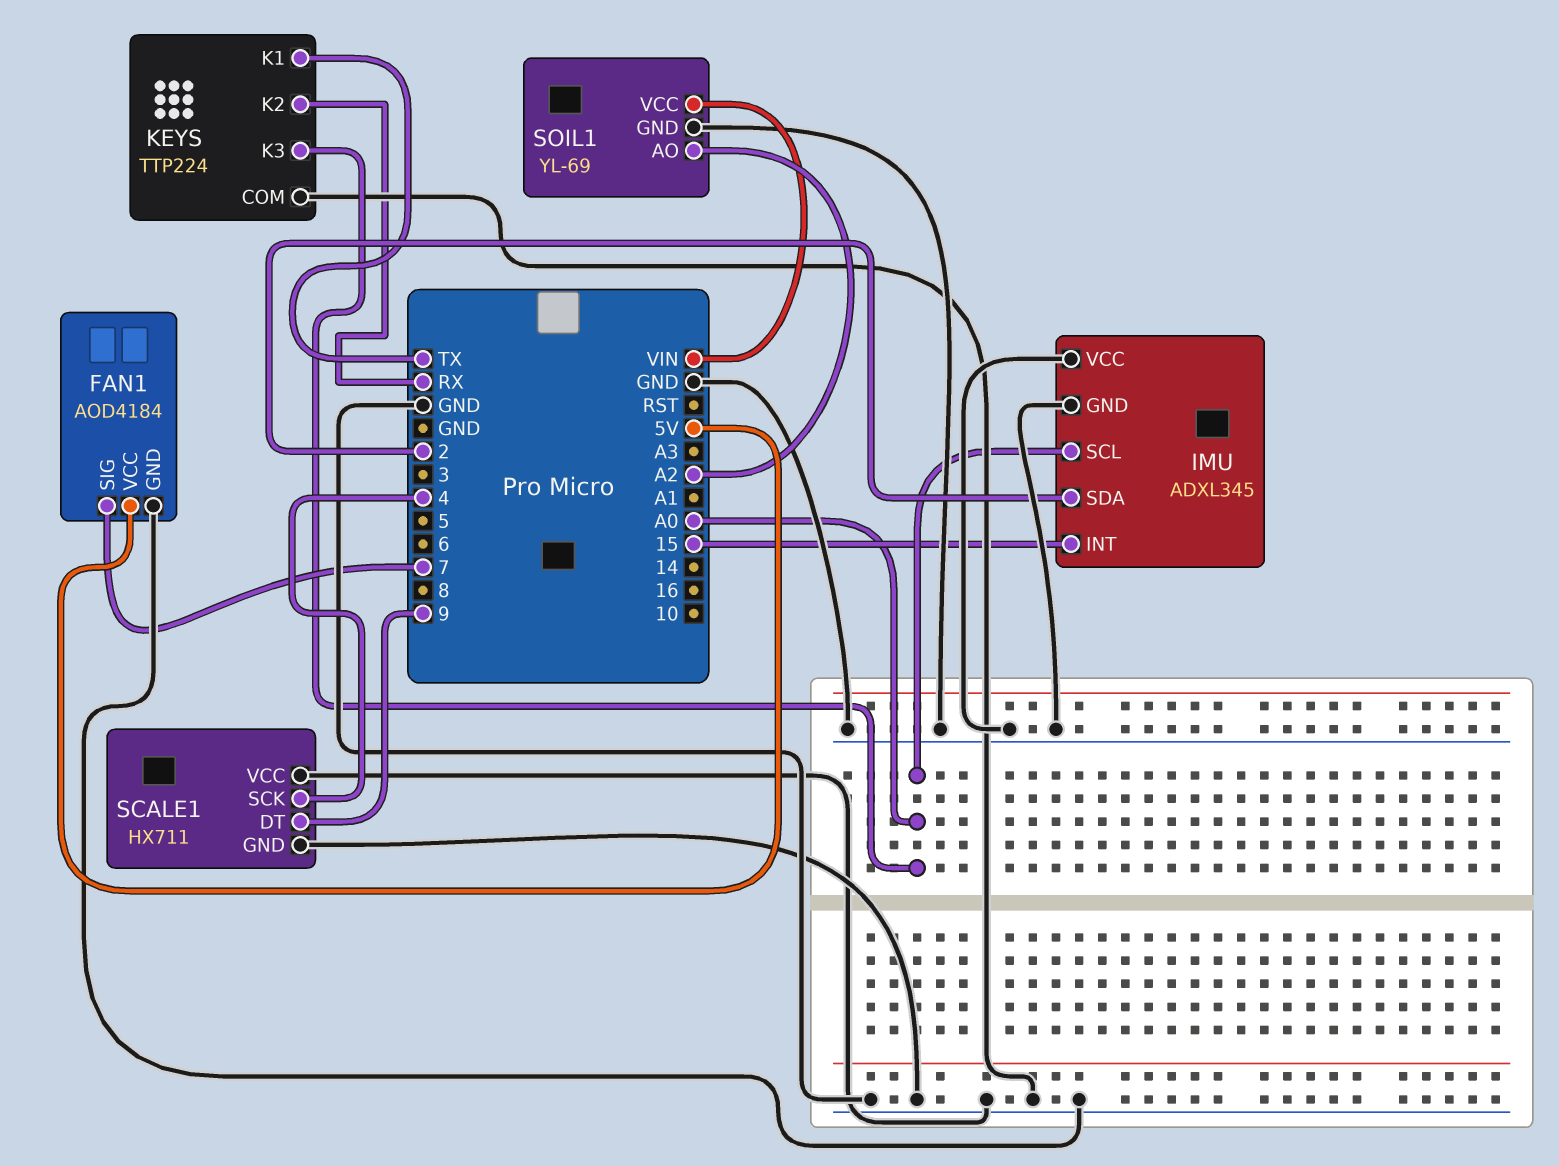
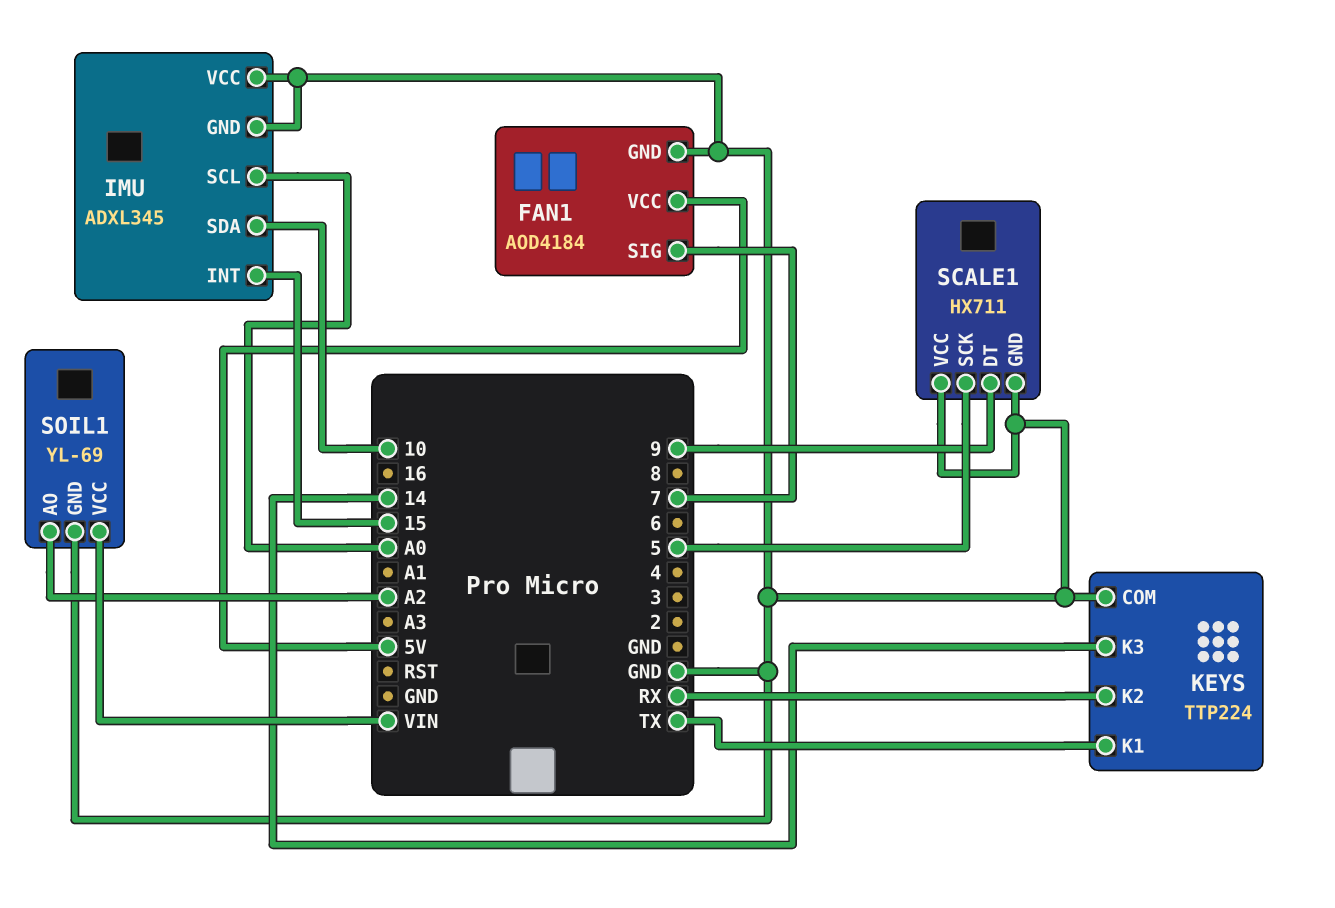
IMU pin SDA: 2 -> 10
KEYS pin K3: A0 -> 14
SCALE1 pin SCK: 4 -> 5

